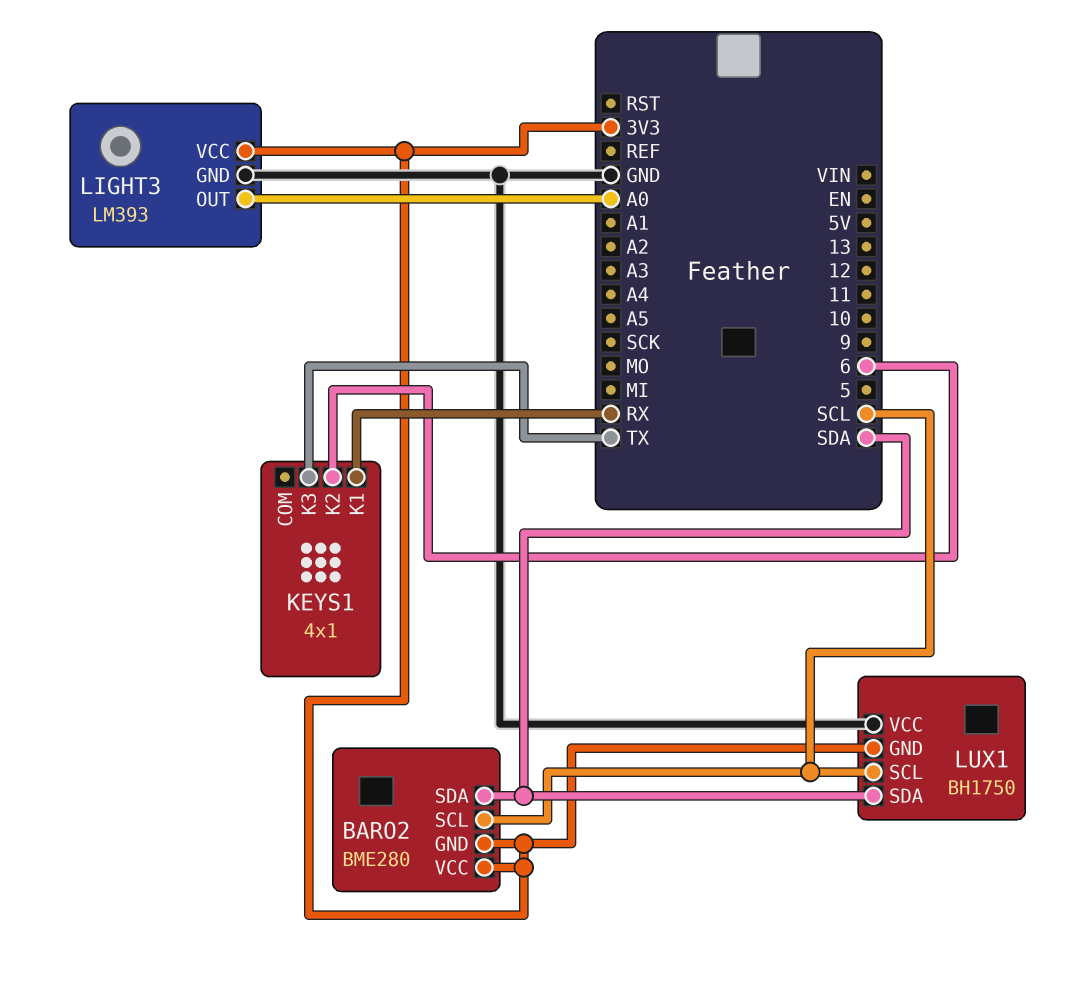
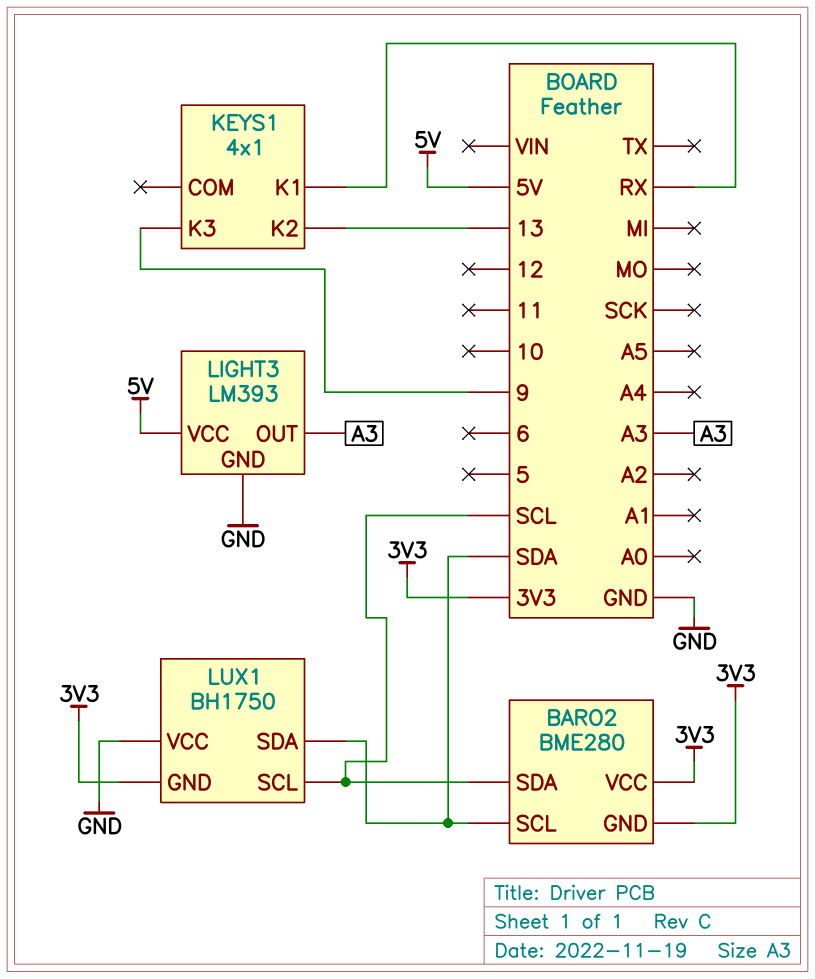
BARO2 pin SCL: SCL -> SDA
BARO2 pin SDA: SDA -> SCL
KEYS1 pin K2: 6 -> 13
KEYS1 pin K3: TX -> 9
LIGHT3 pin OUT: A0 -> A3
LIGHT3 pin VCC: 3V3 -> 5V

